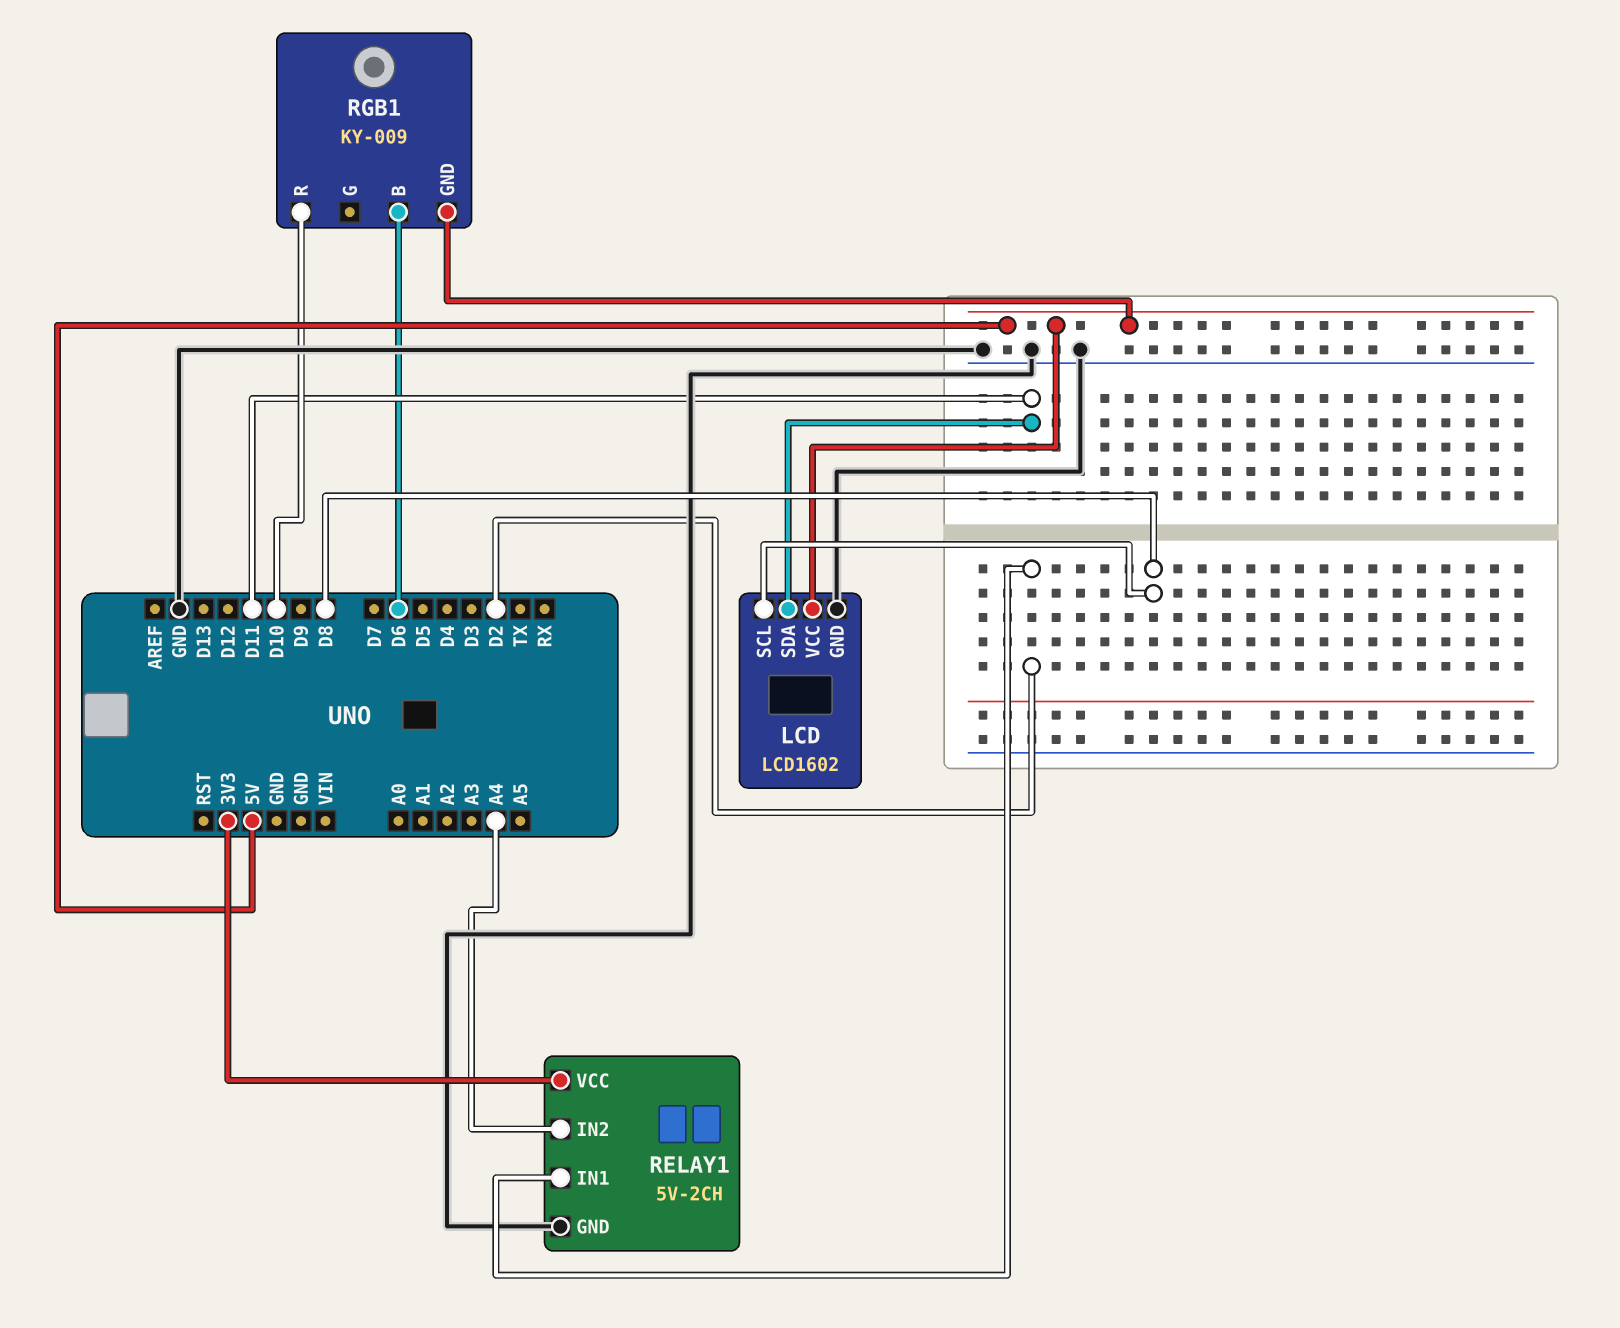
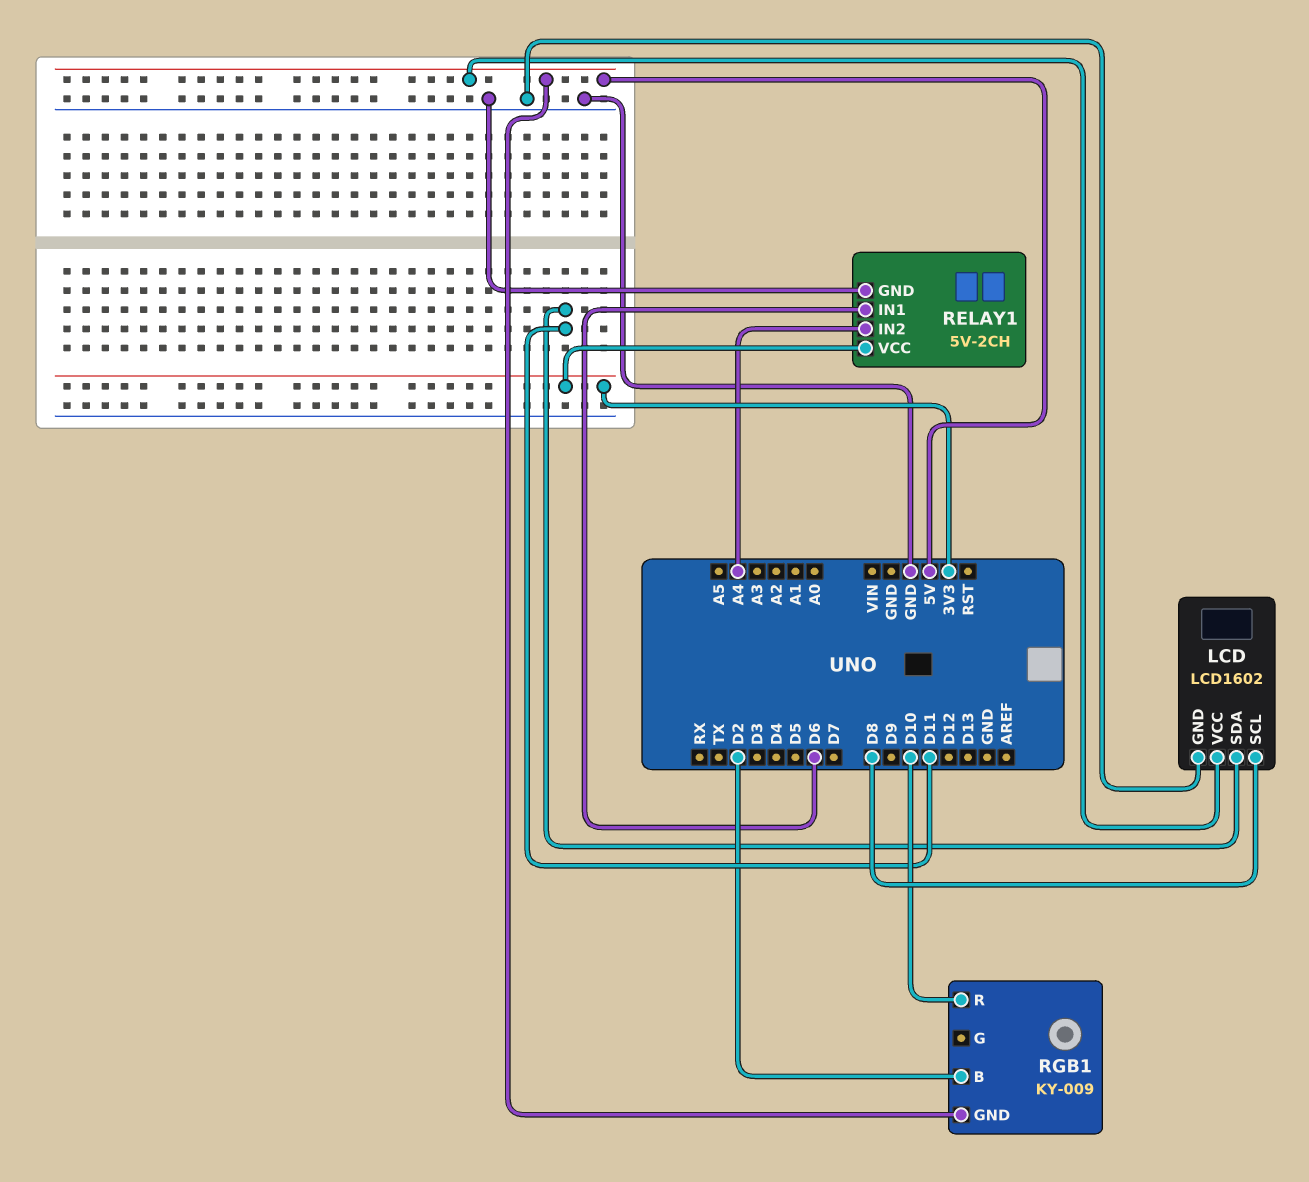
RELAY1 pin IN1: D2 -> D6
RGB1 pin B: D6 -> D2

